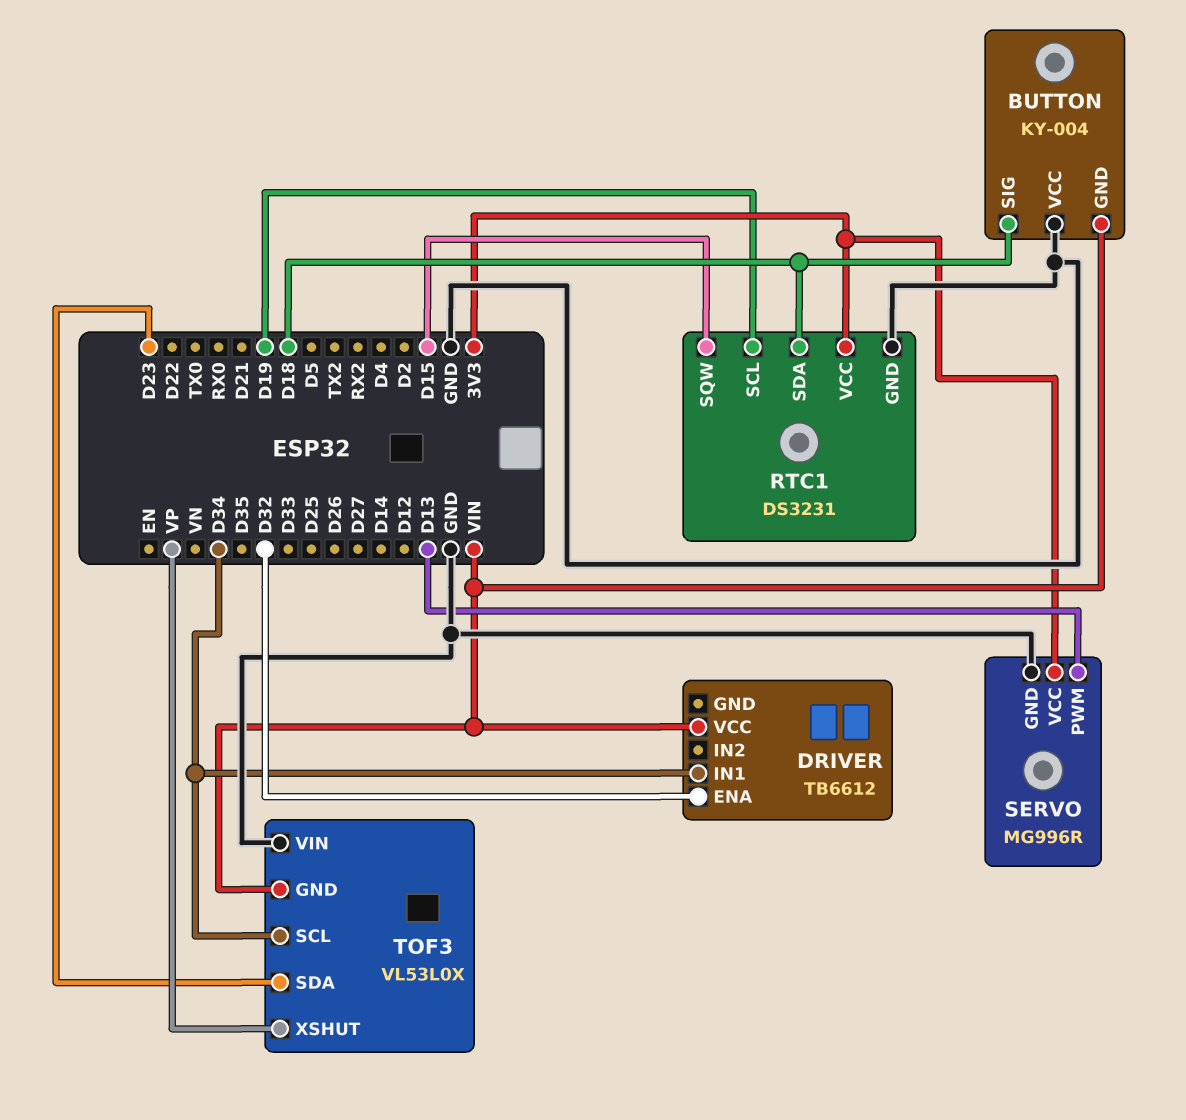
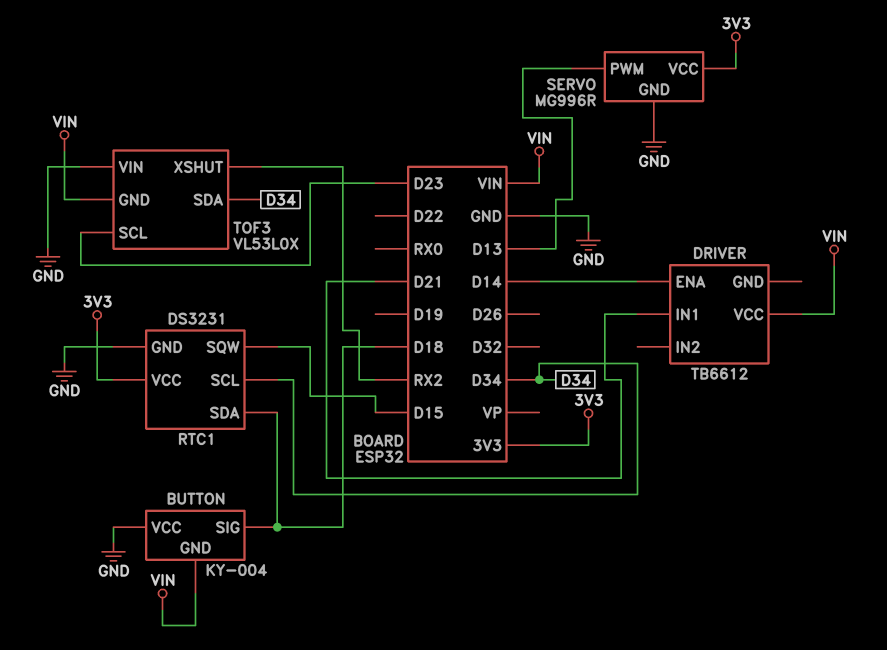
DRIVER pin ENA: D32 -> D14
DRIVER pin IN1: D34 -> D21
RTC1 pin SCL: D19 -> D34
TOF3 pin SCL: D34 -> D23
TOF3 pin SDA: D23 -> D34
TOF3 pin XSHUT: VP -> RX2

